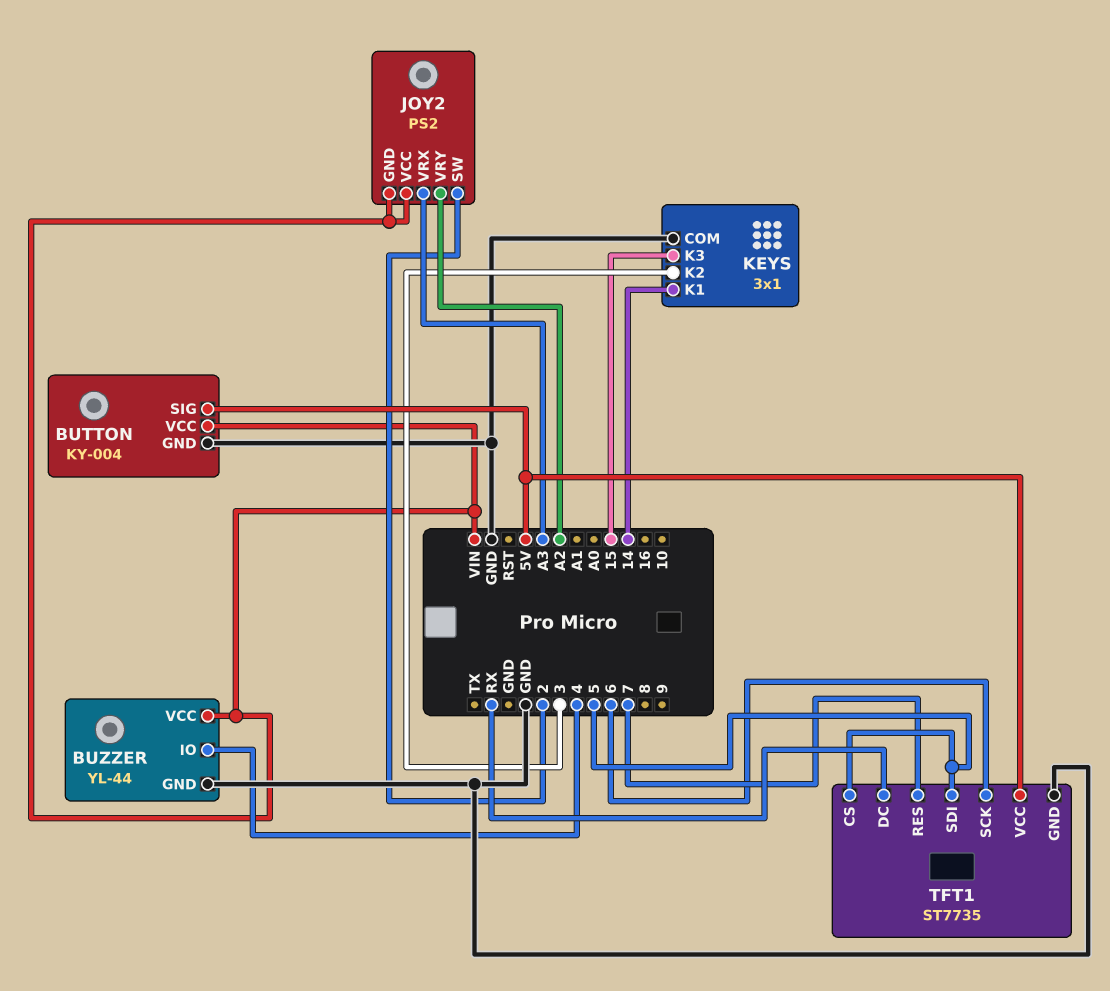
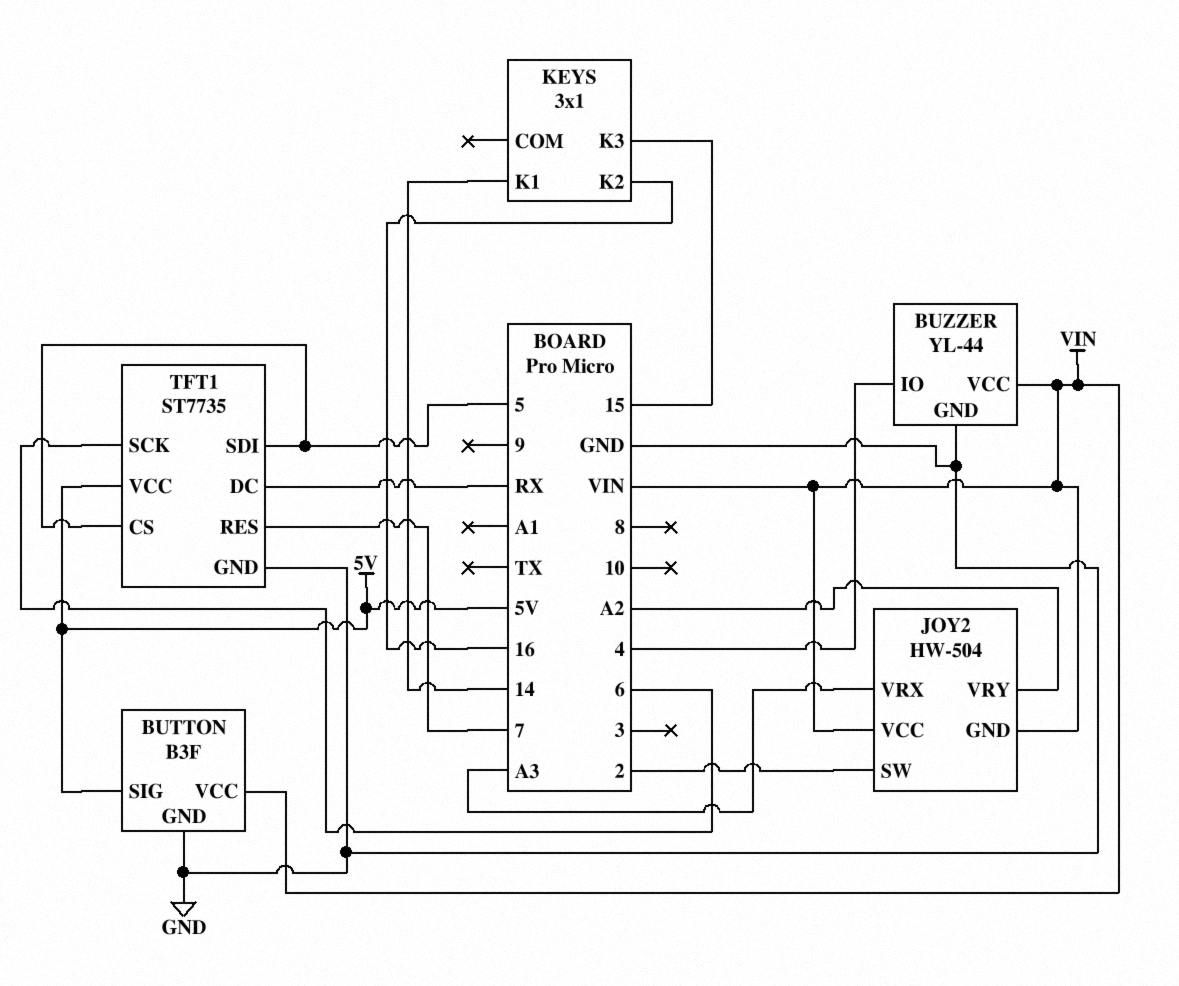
BUTTON: KY-004 -> B3F
JOY2: PS2 -> HW-504
KEYS pin COM: GND -> none
KEYS pin K2: 3 -> 16

